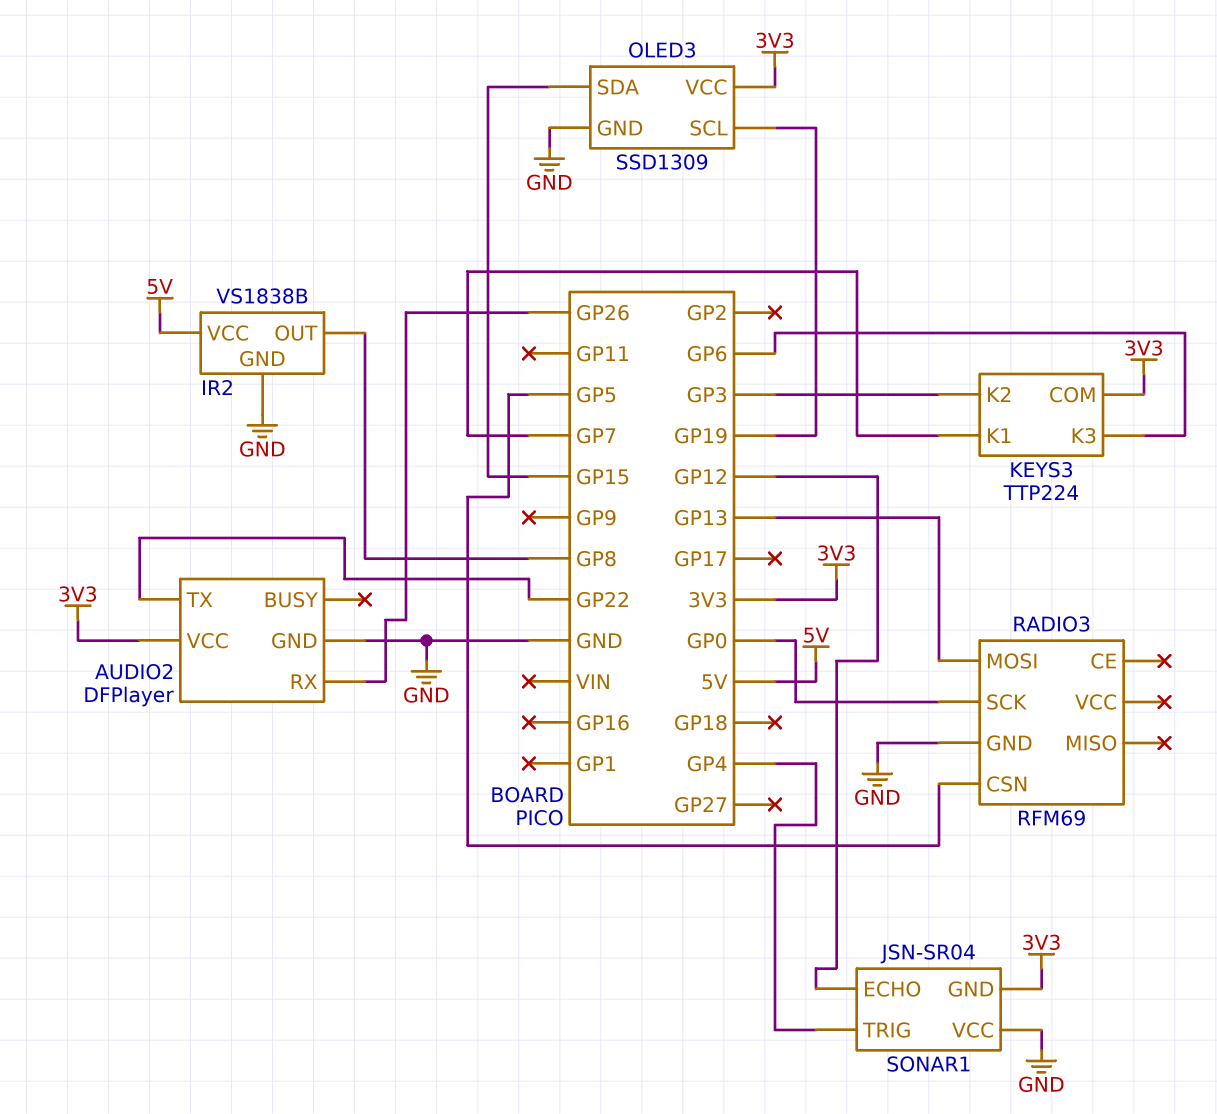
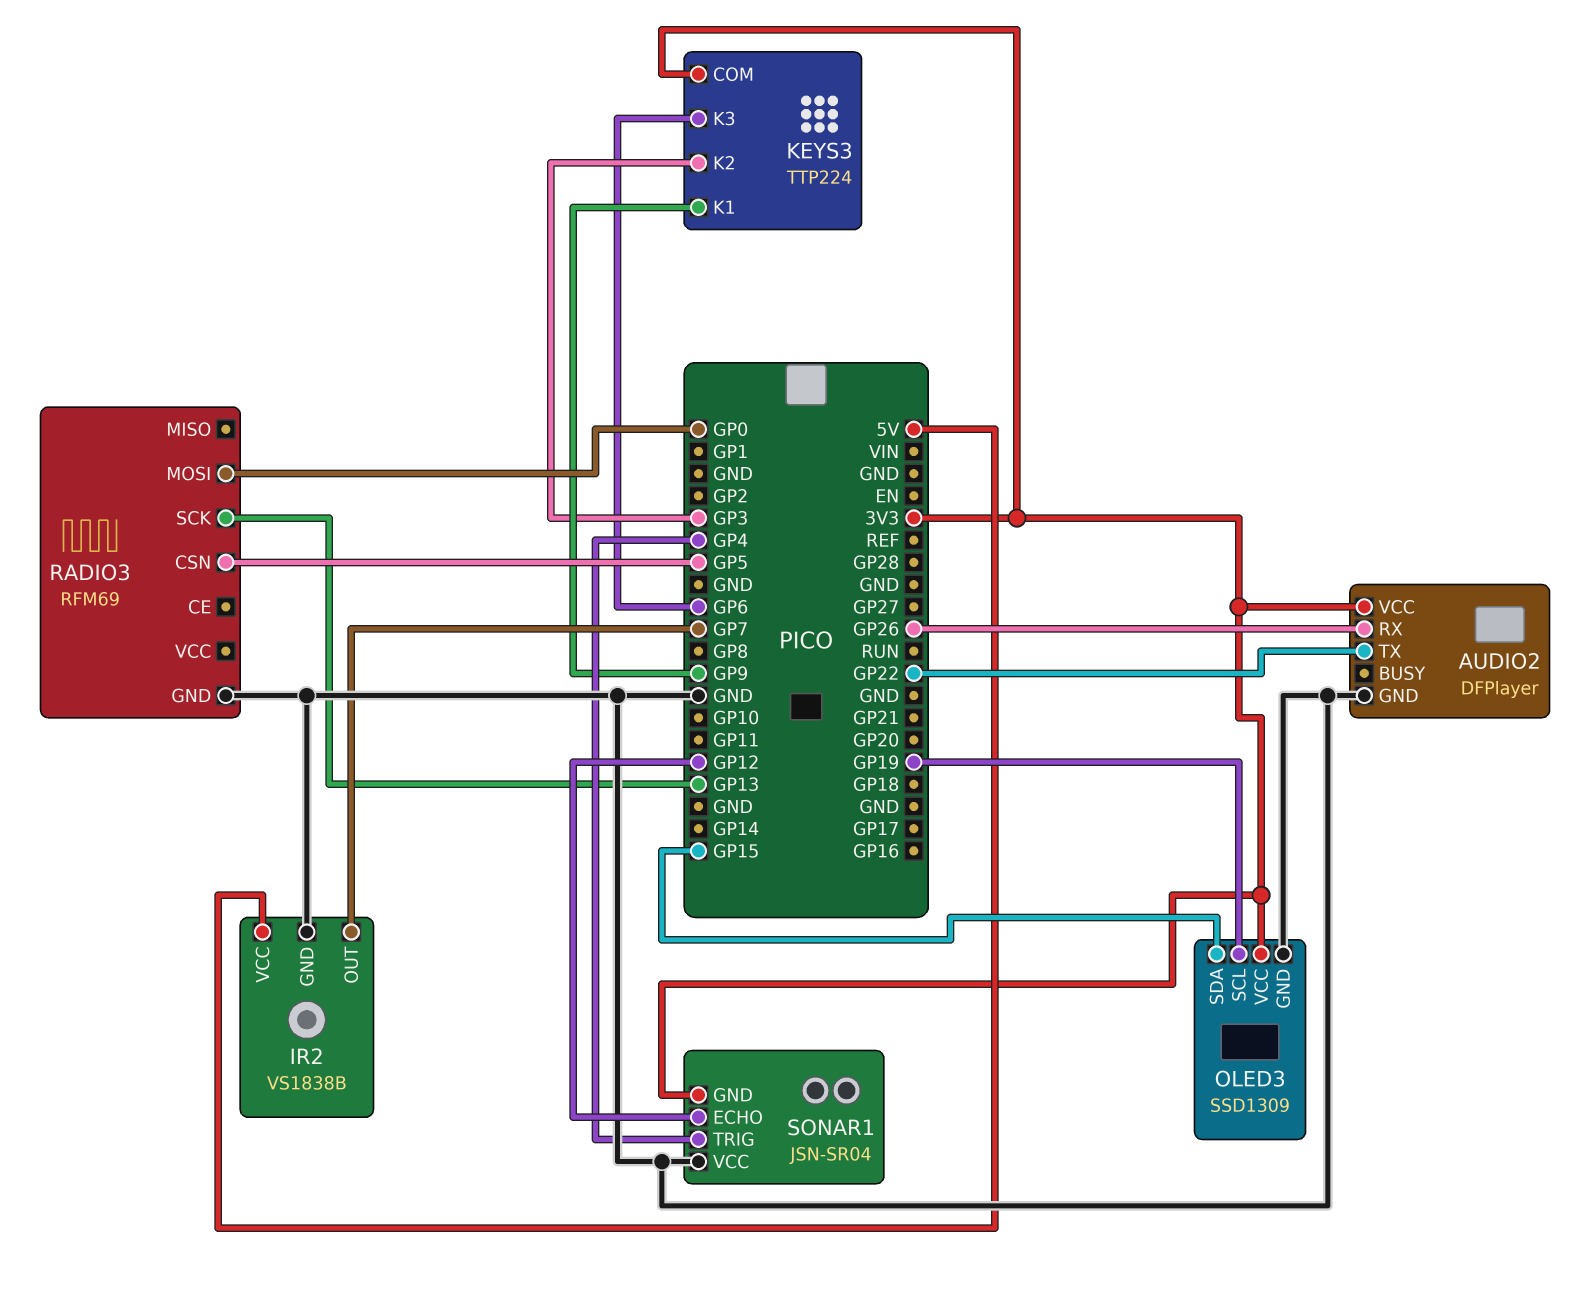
IR2 pin OUT: GP8 -> GP7
KEYS3 pin K1: GP7 -> GP9
RADIO3 pin MOSI: GP13 -> GP0
RADIO3 pin SCK: GP0 -> GP13

